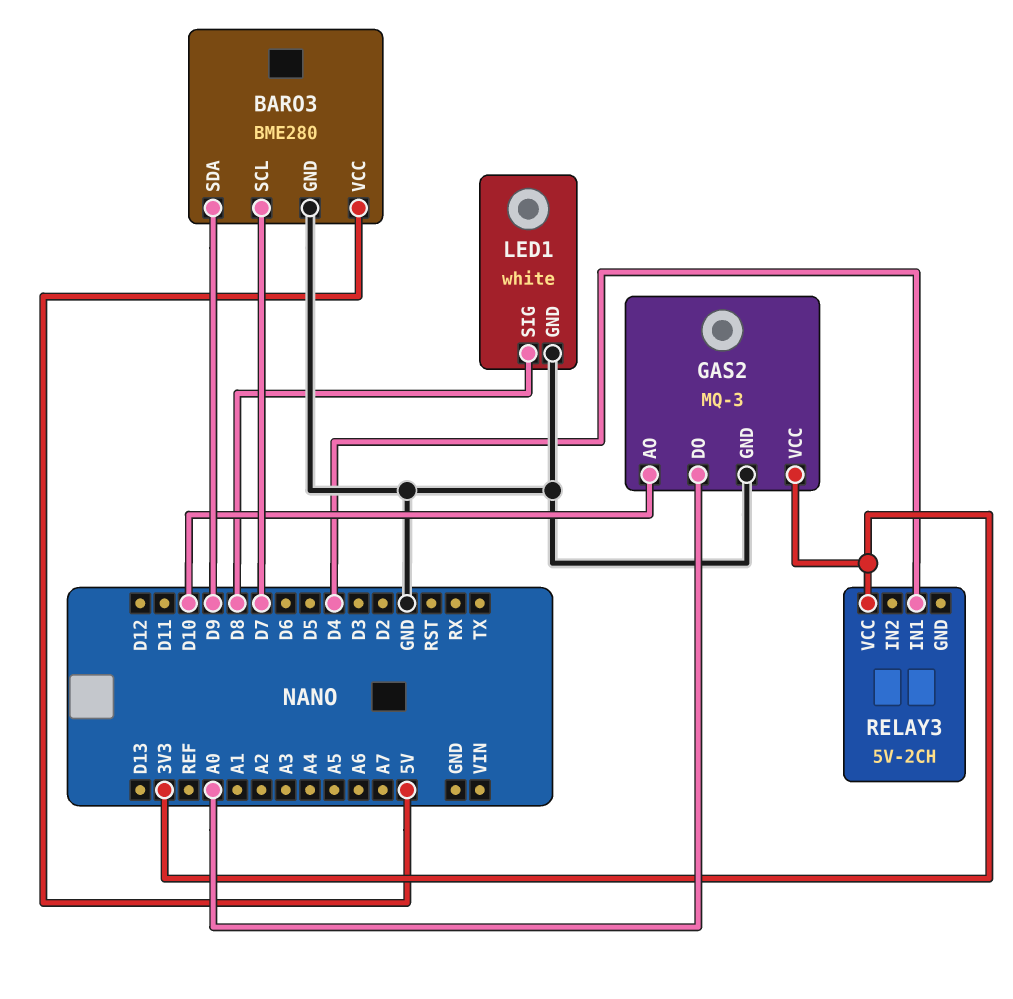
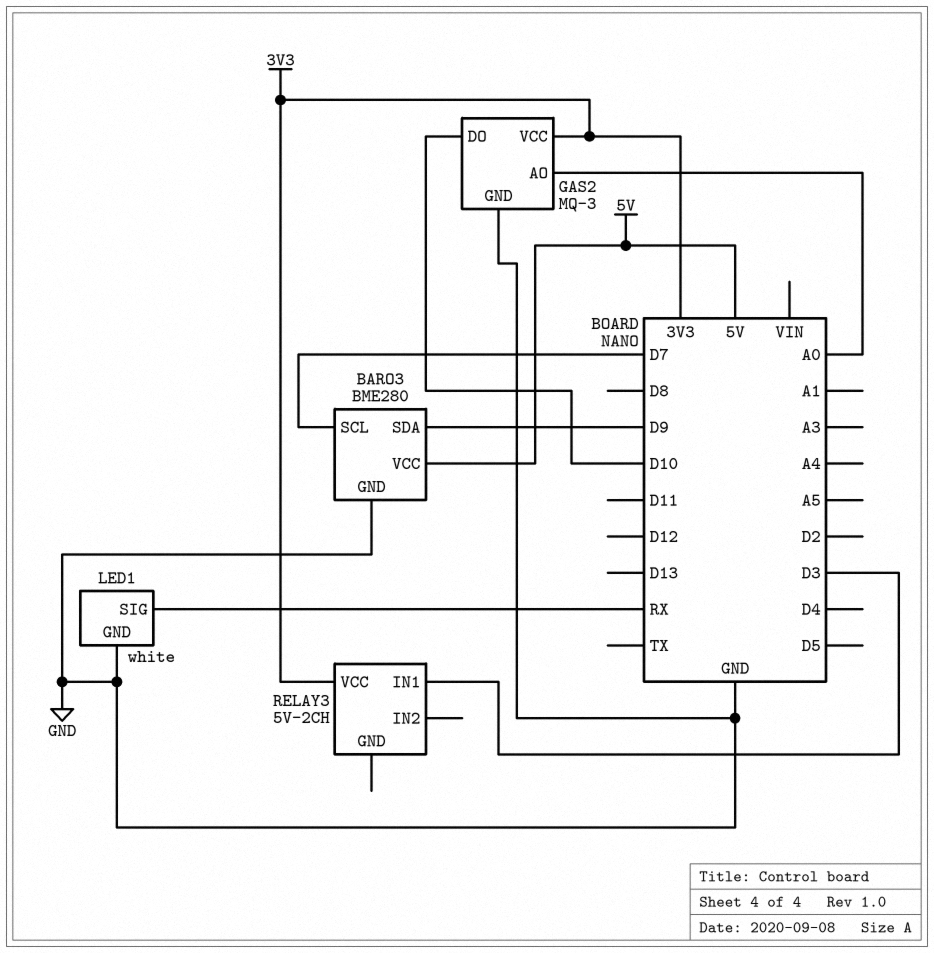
GAS2 pin AO: D10 -> A0
GAS2 pin DO: A0 -> D10
LED1 pin SIG: D8 -> RX
RELAY3 pin IN1: D4 -> D3

